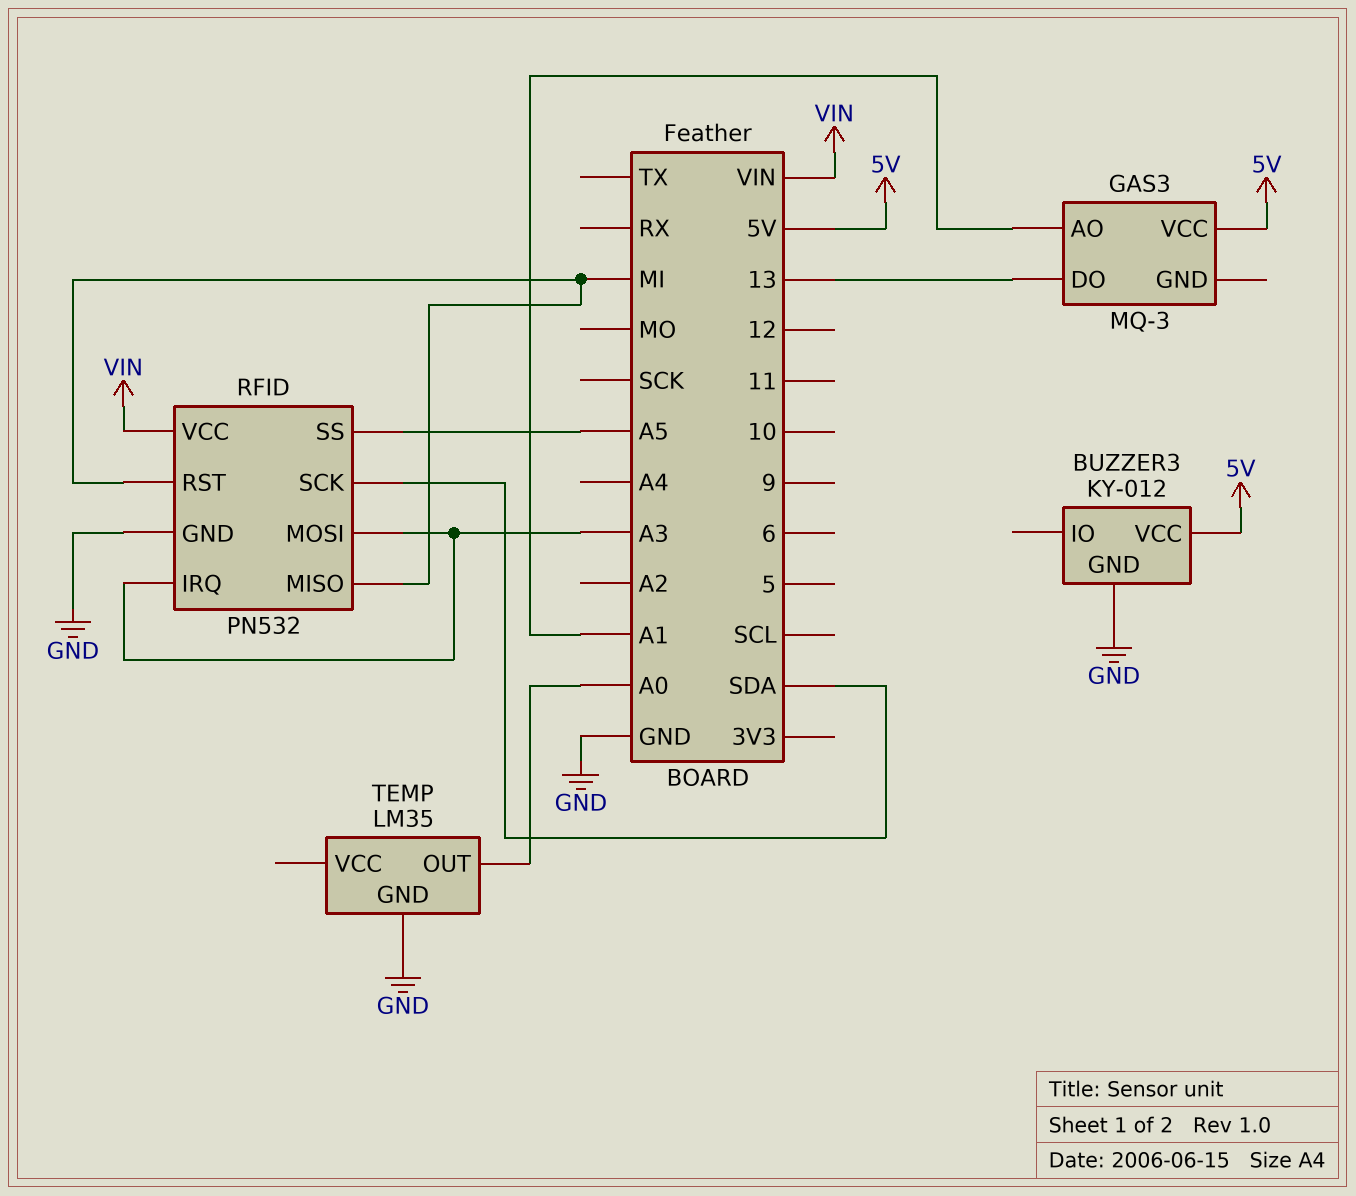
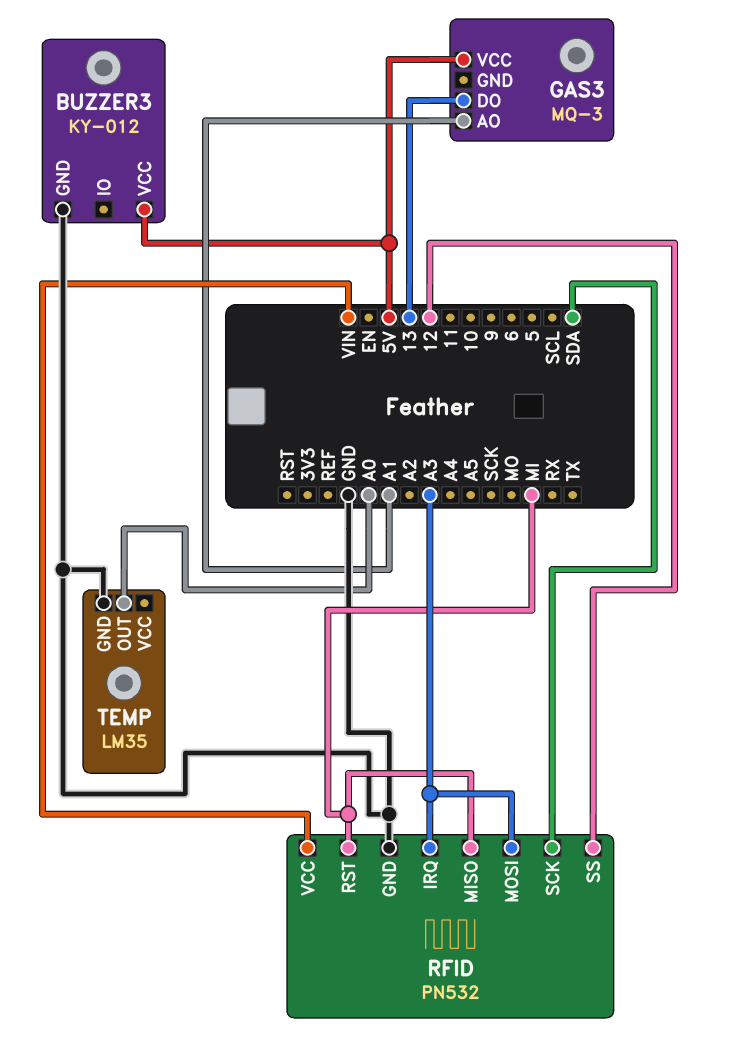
RFID pin SS: A5 -> 12

